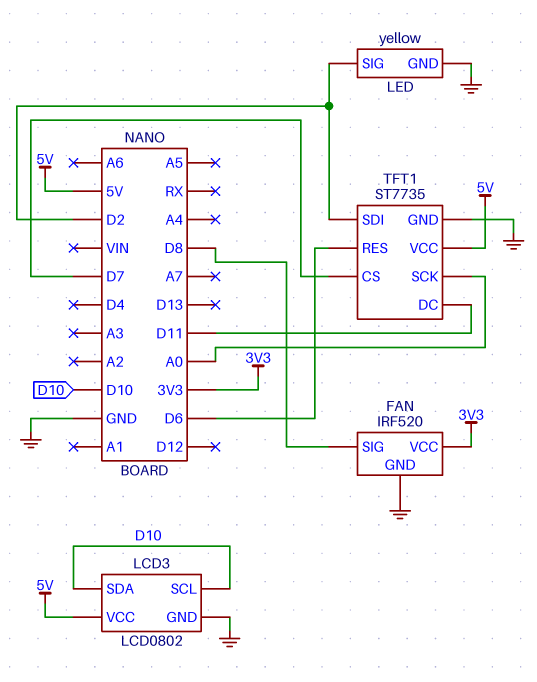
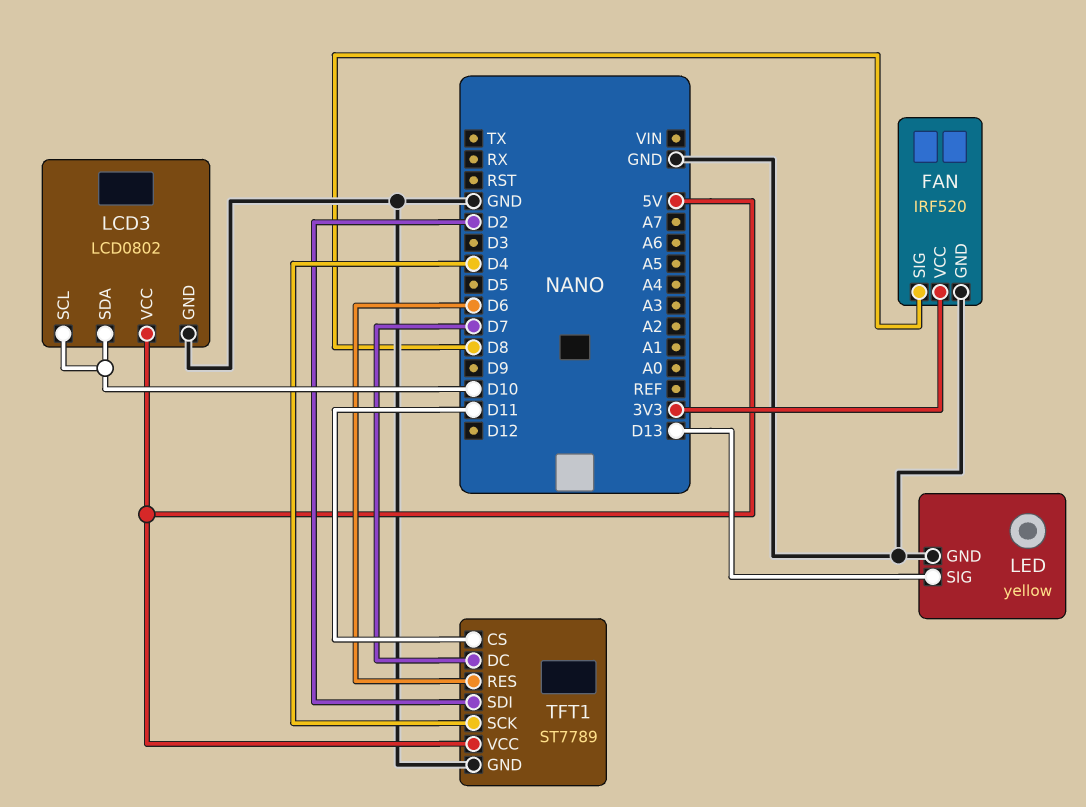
LED pin SIG: D2 -> D13
TFT1: ST7735 -> ST7789
TFT1 pin CS: D7 -> D11
TFT1 pin DC: D11 -> D7
TFT1 pin SCK: A0 -> D4

